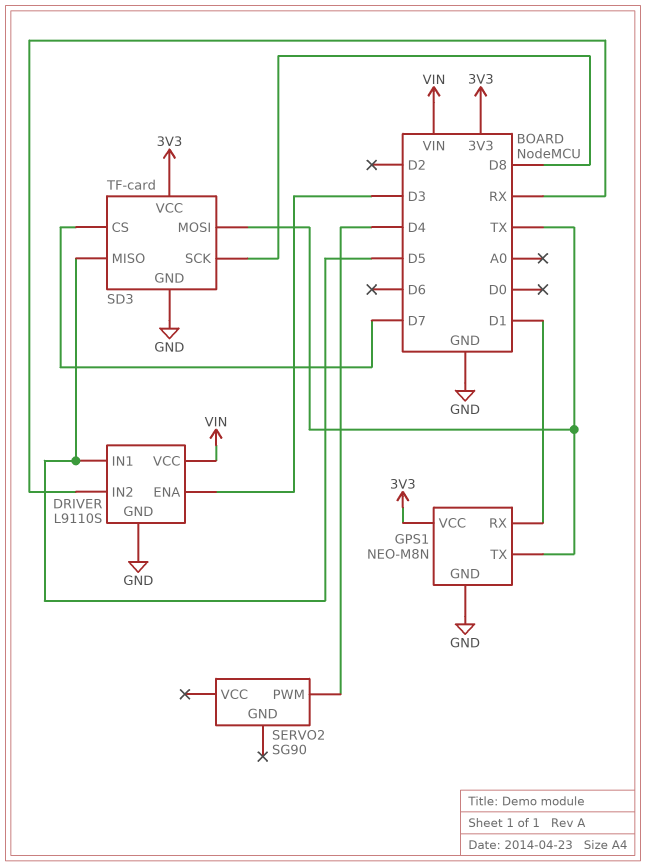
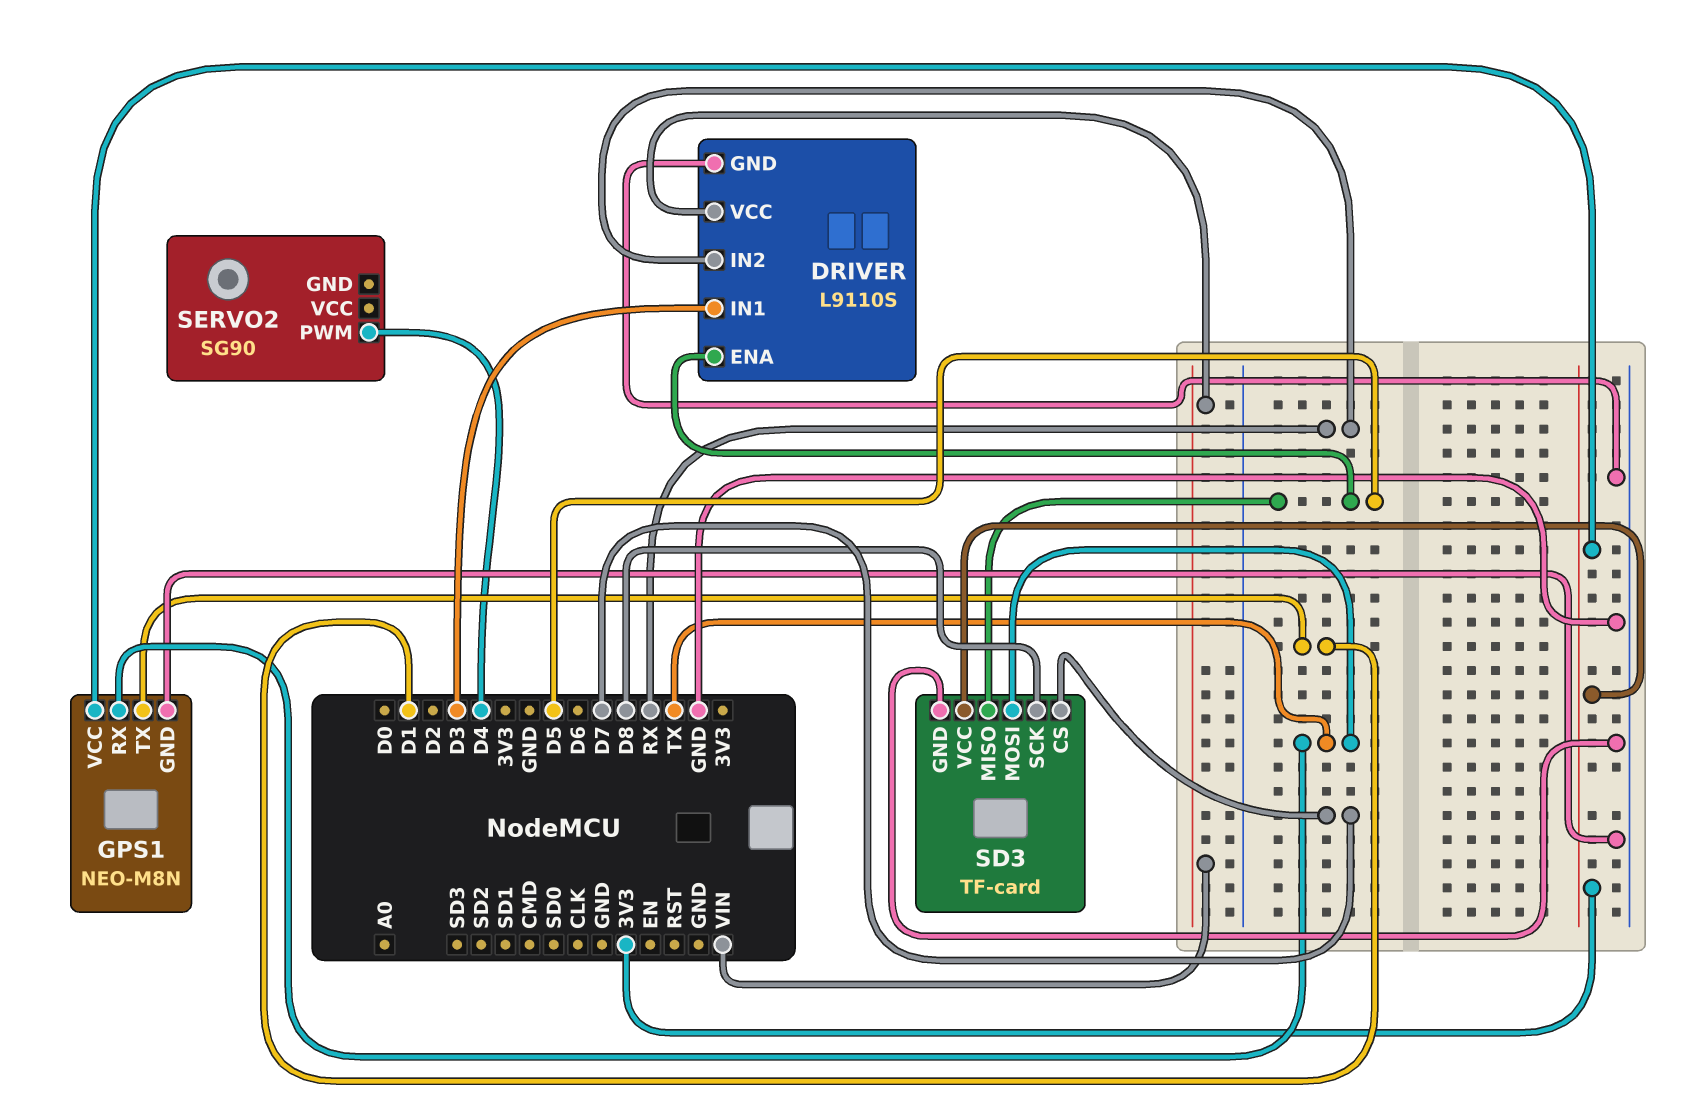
DRIVER pin ENA: D3 -> D5
DRIVER pin IN1: D5 -> D3
GPS1 pin RX: D1 -> TX
GPS1 pin TX: TX -> D1

